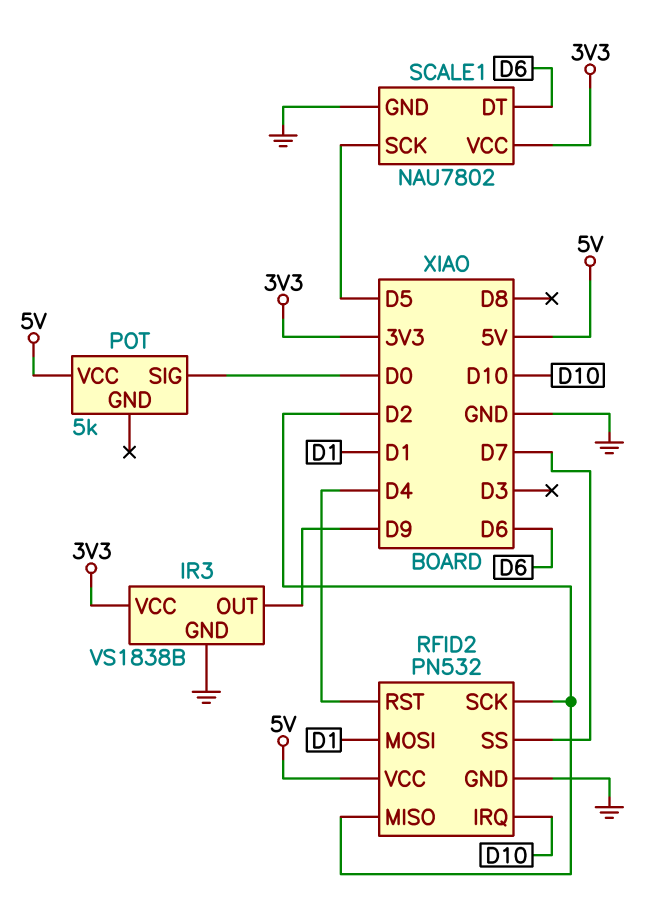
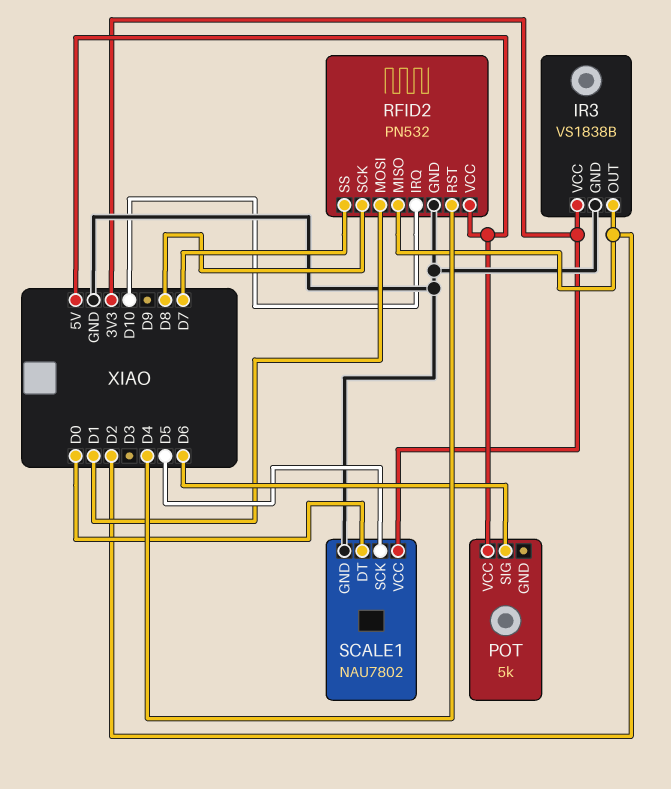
IR3 pin OUT: D9 -> D2
POT pin SIG: D0 -> D6
RFID2 pin SCK: D2 -> D8
SCALE1 pin DT: D6 -> D0

